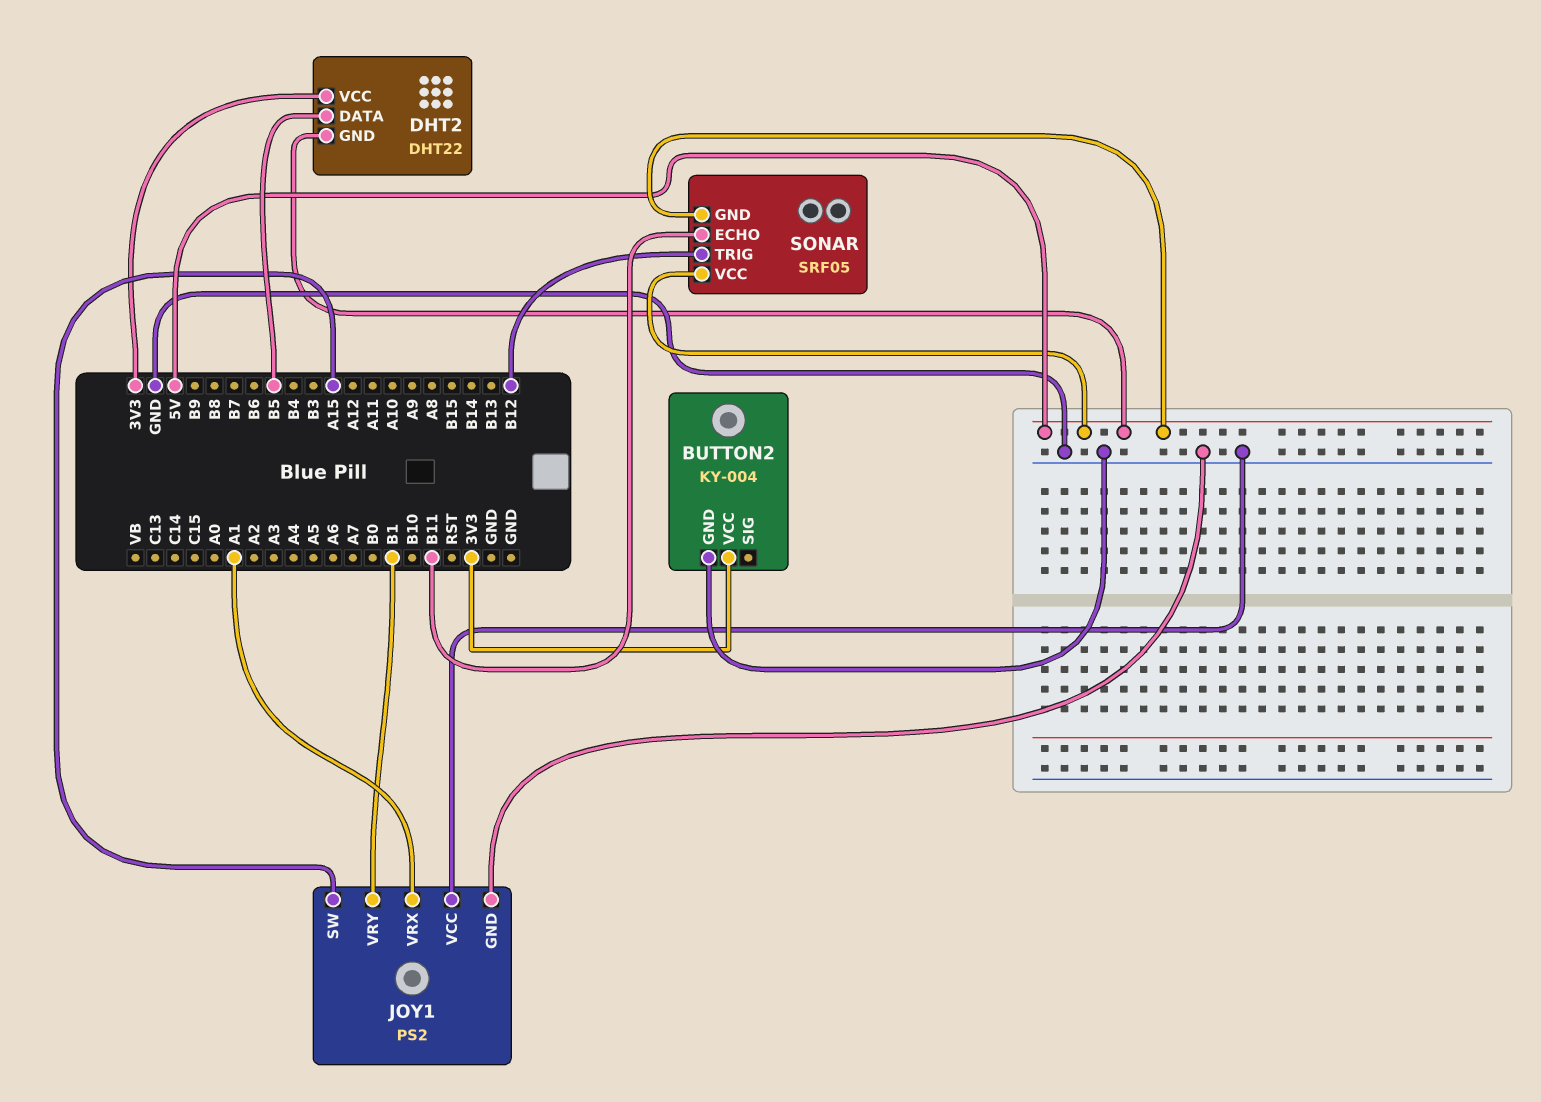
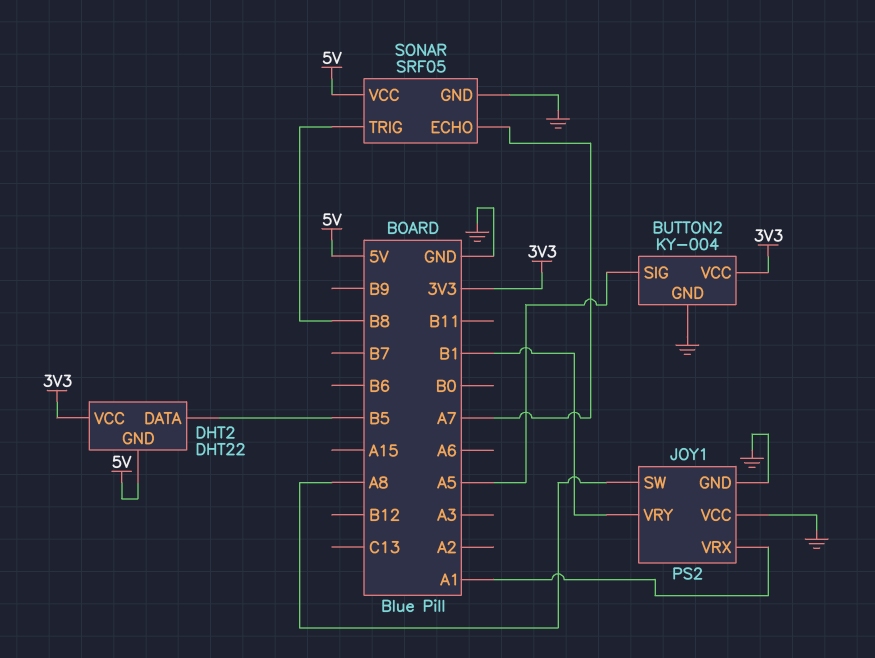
BUTTON2 pin SIG: none -> A5
JOY1 pin SW: A15 -> A8
SONAR pin ECHO: B11 -> A7
SONAR pin GND: 5V -> GND
SONAR pin TRIG: B12 -> B8

